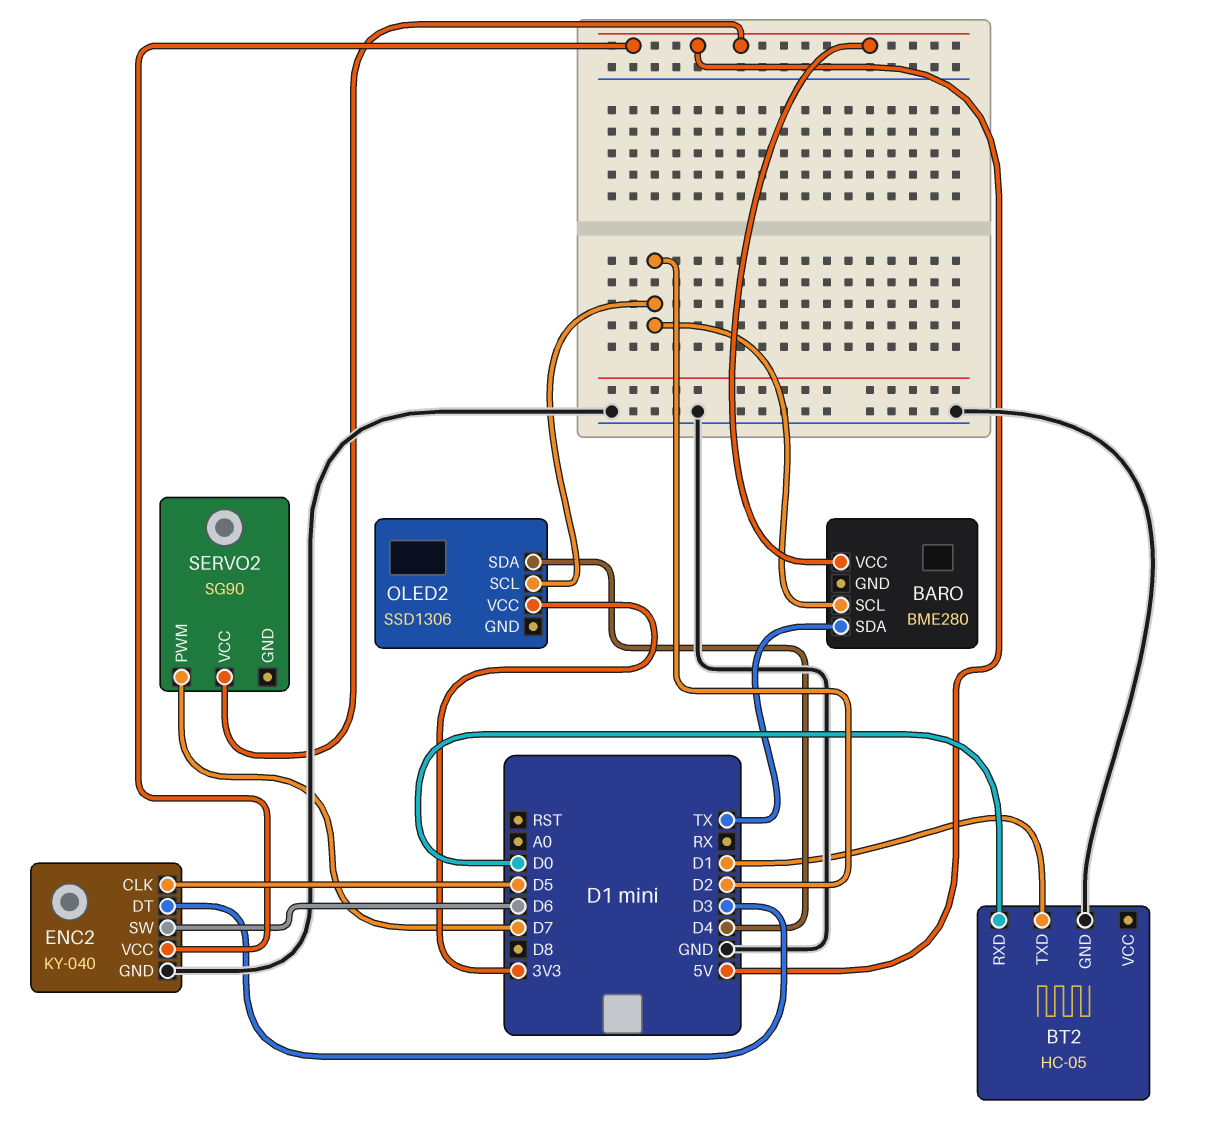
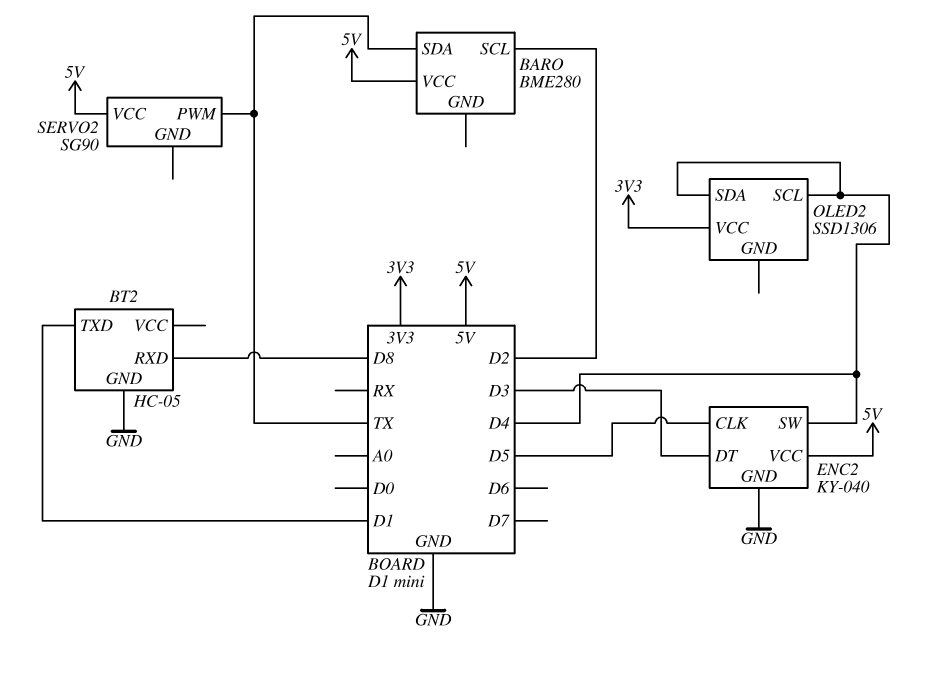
BT2 pin RXD: D0 -> D8
ENC2 pin SW: D6 -> D4
OLED2 pin SCL: D2 -> D4
SERVO2 pin PWM: D7 -> TX

